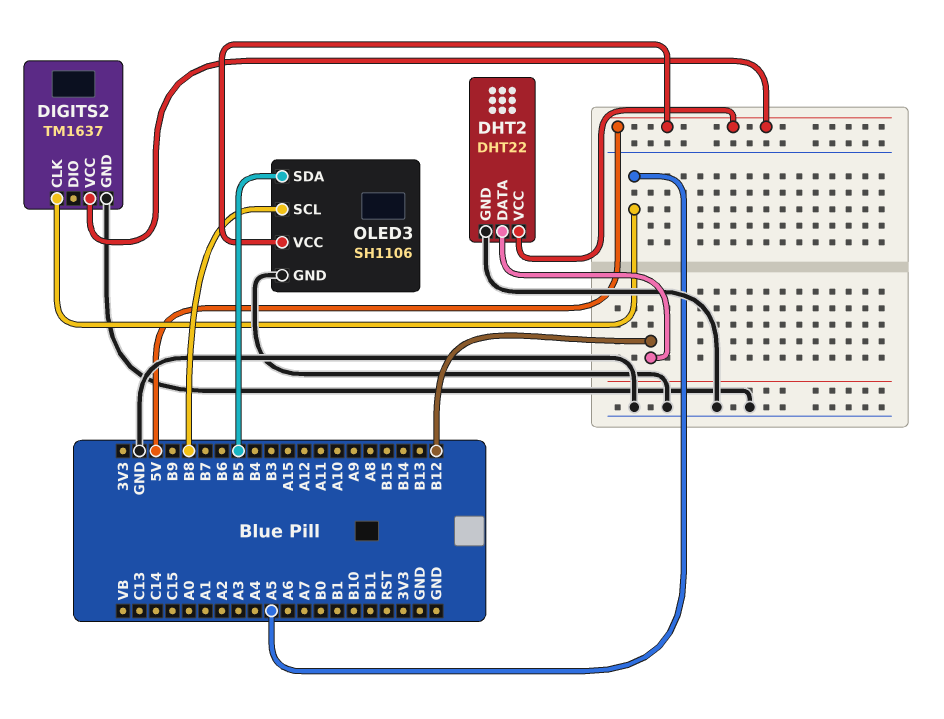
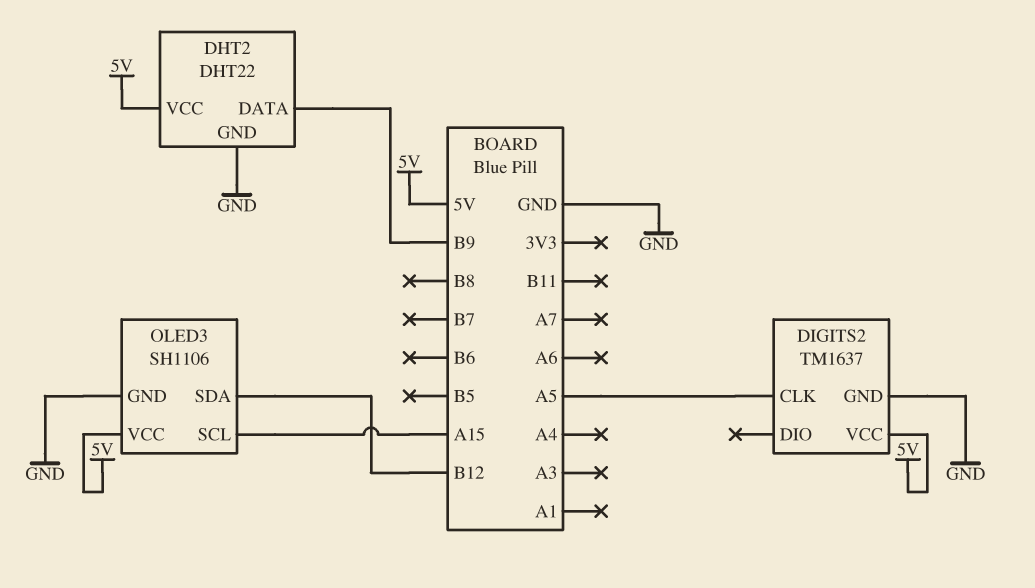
DHT2 pin DATA: B12 -> B9
OLED3 pin SCL: B8 -> A15
OLED3 pin SDA: B5 -> B12

